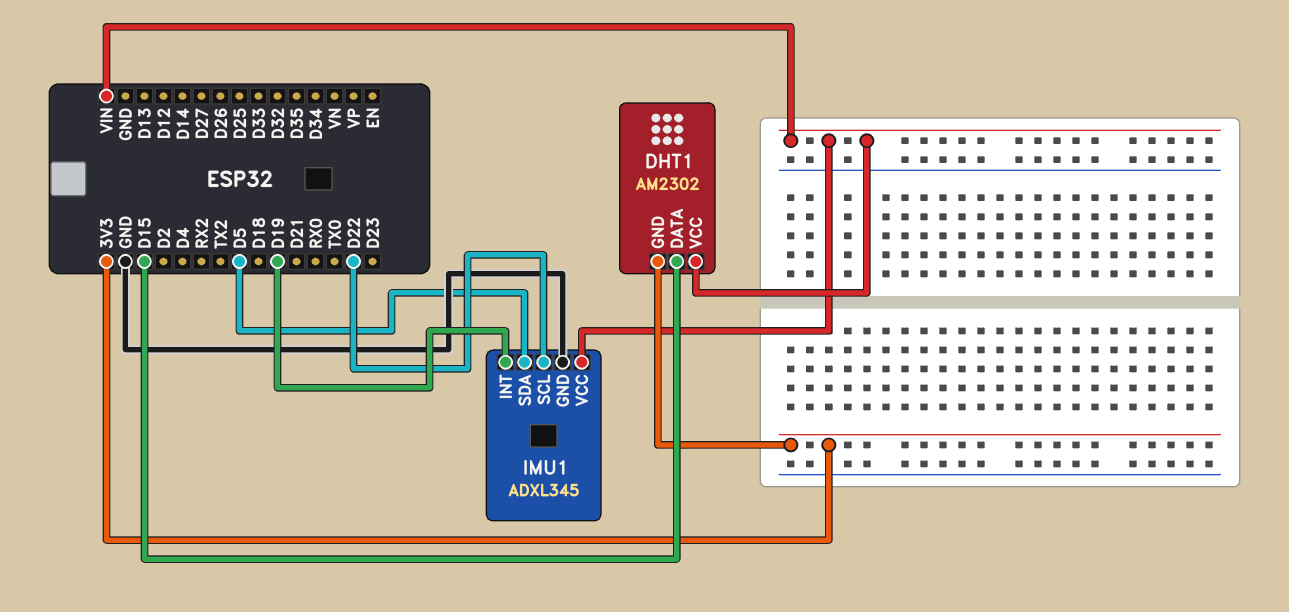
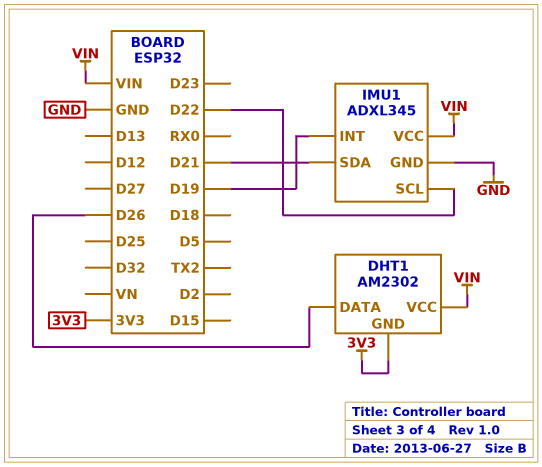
DHT1 pin DATA: D15 -> D26
IMU1 pin SDA: D5 -> D21

